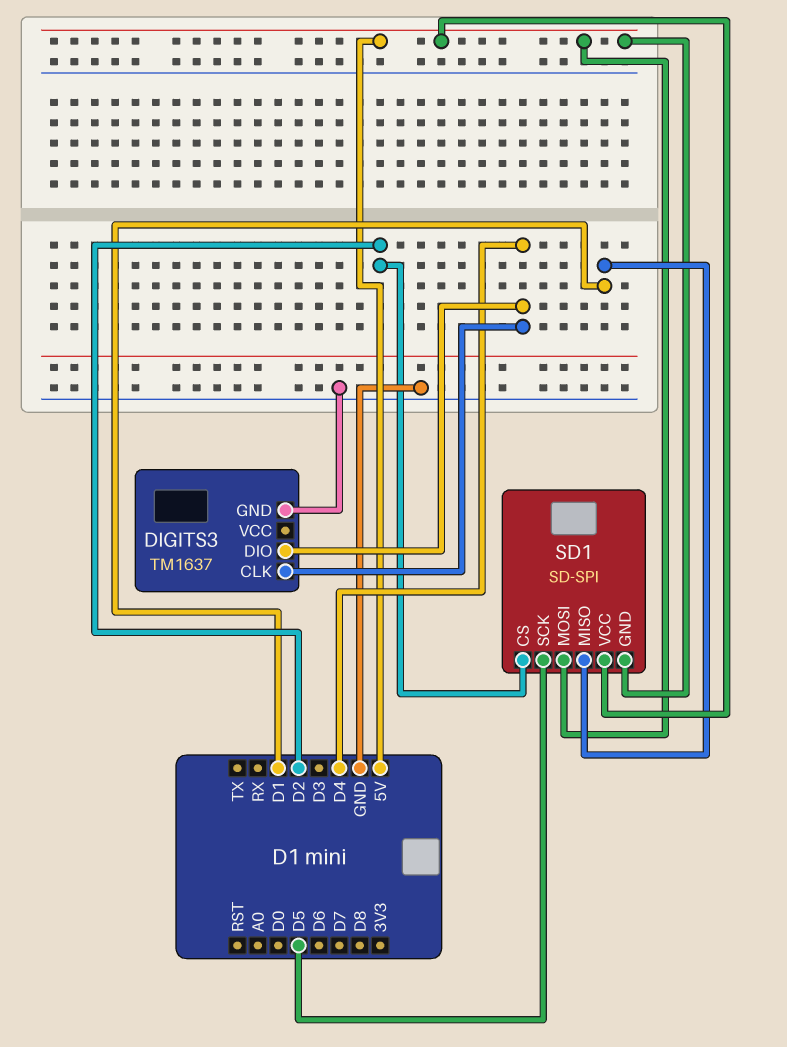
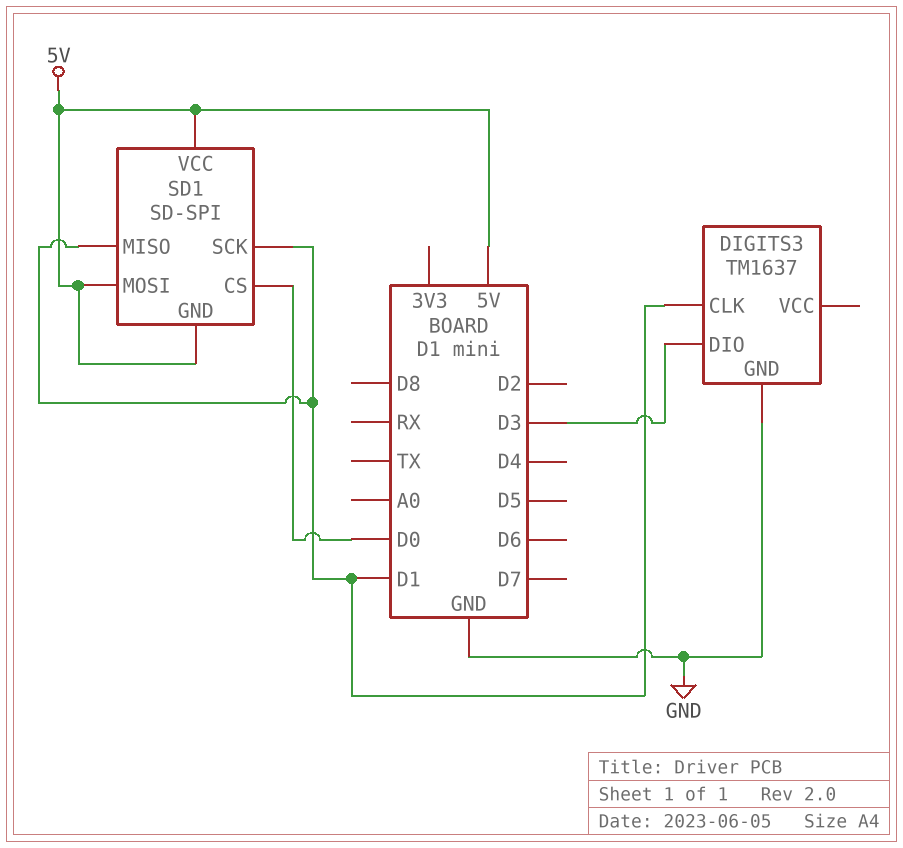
DIGITS3 pin CLK: D4 -> D1
DIGITS3 pin DIO: D4 -> D3
SD1 pin CS: D2 -> D0
SD1 pin SCK: D5 -> D1

